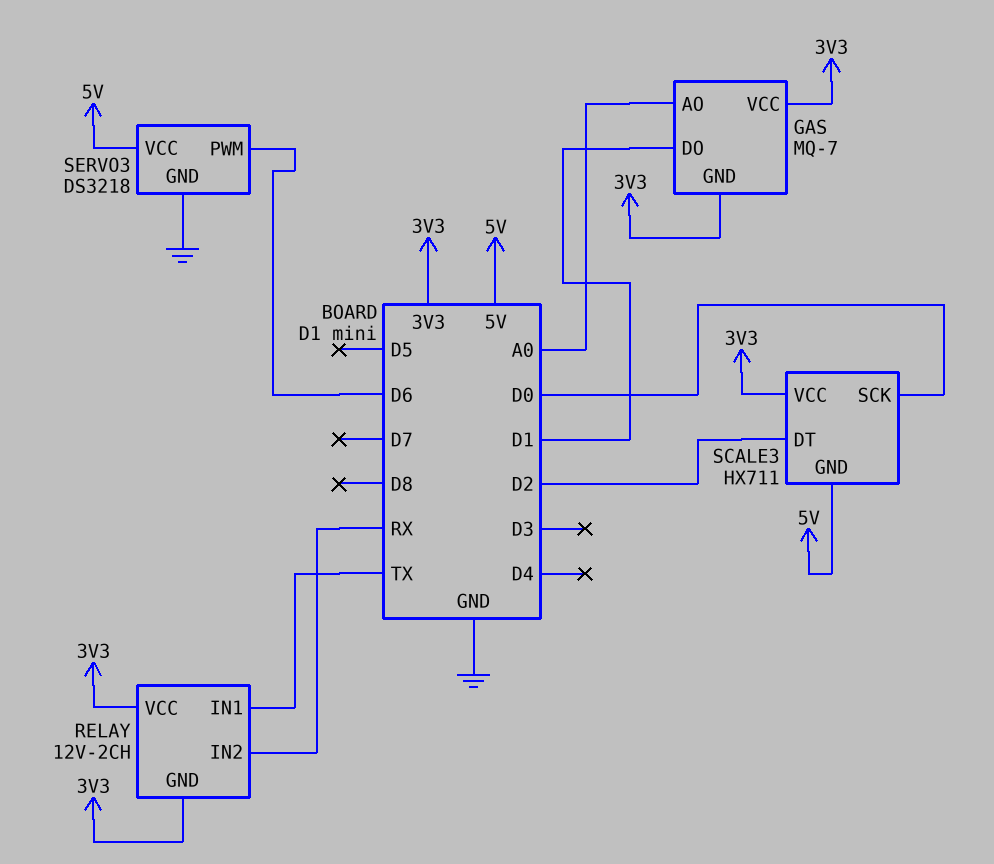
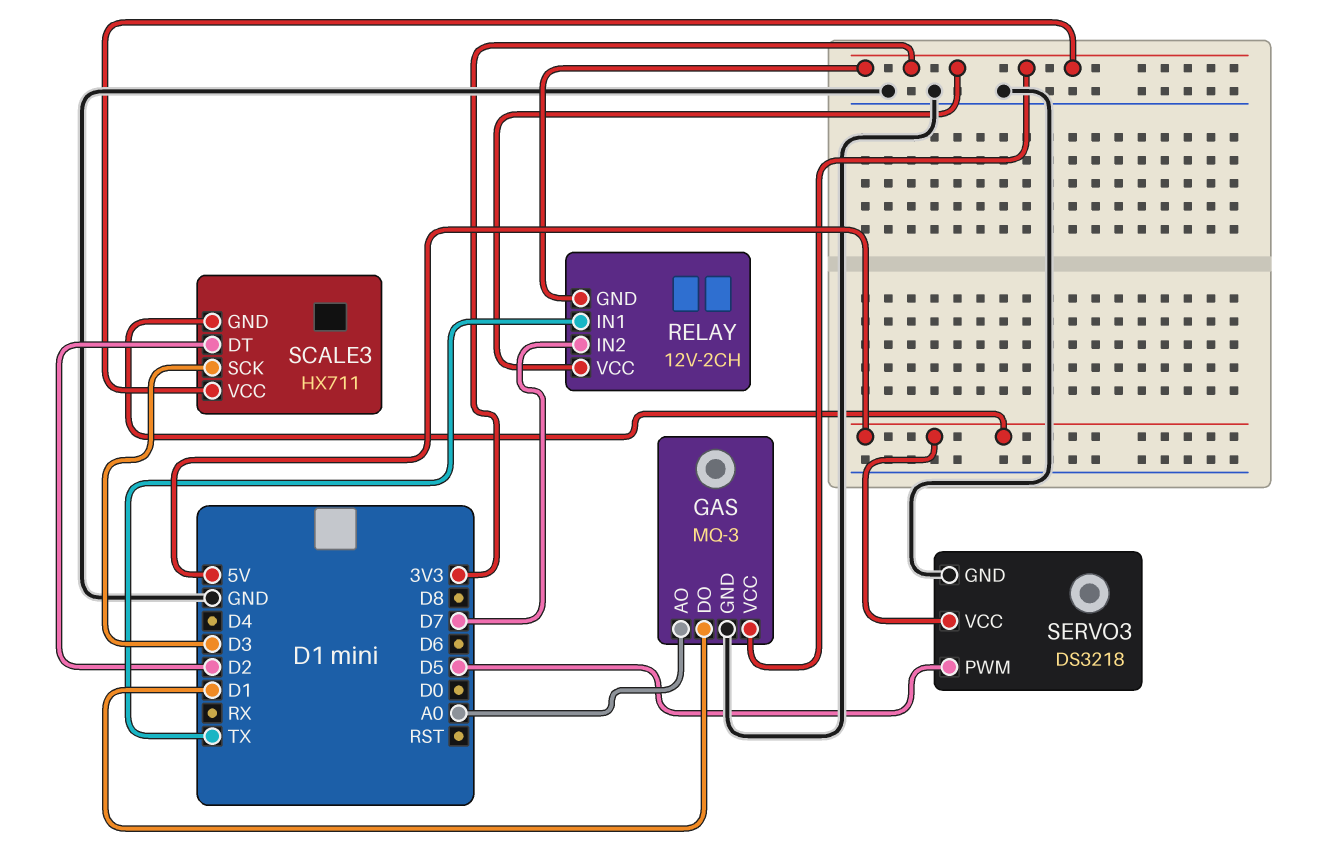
GAS: MQ-7 -> MQ-3
GAS pin GND: 3V3 -> GND
RELAY pin IN2: RX -> D7
SCALE3 pin SCK: D0 -> D3
SERVO3 pin PWM: D6 -> D5

